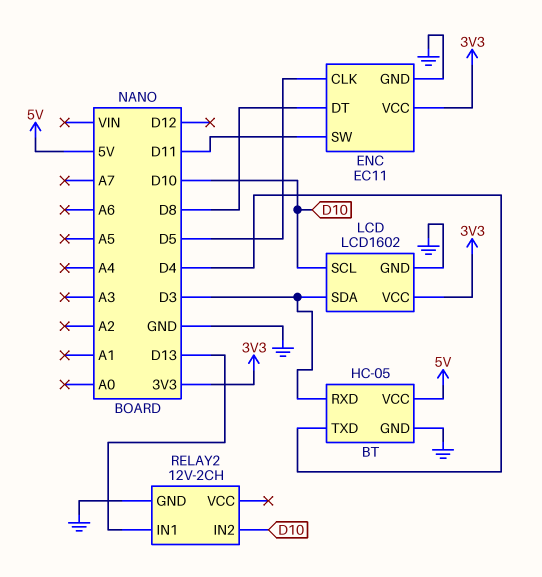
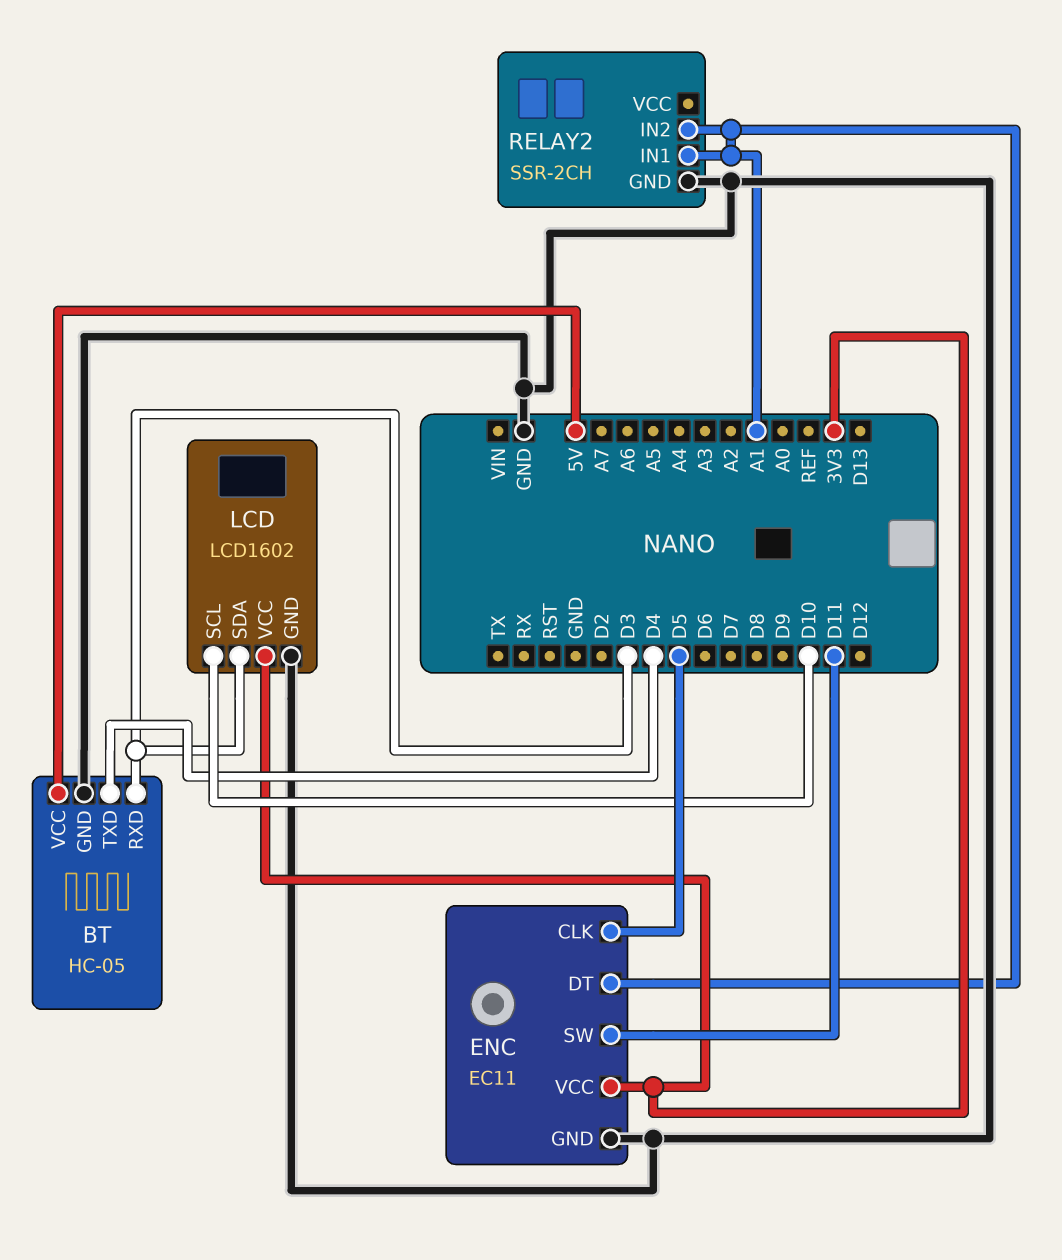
ENC pin DT: D8 -> A1
RELAY2: 12V-2CH -> SSR-2CH
RELAY2 pin IN1: D13 -> A1
RELAY2 pin IN2: D10 -> A1

